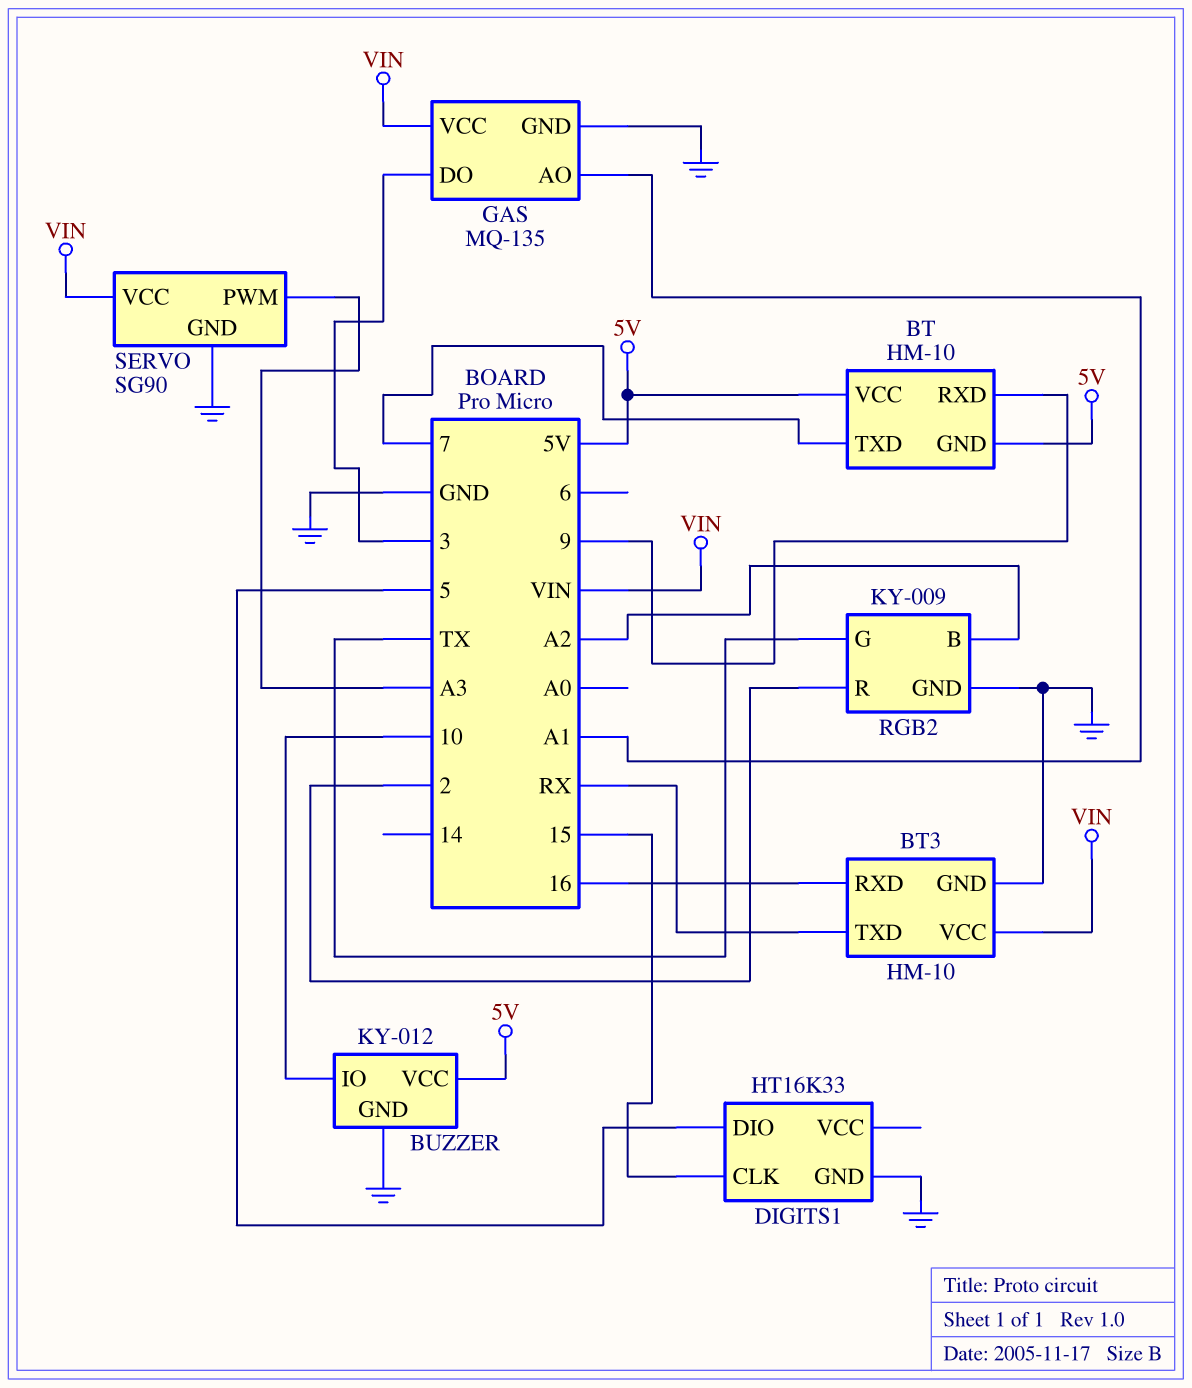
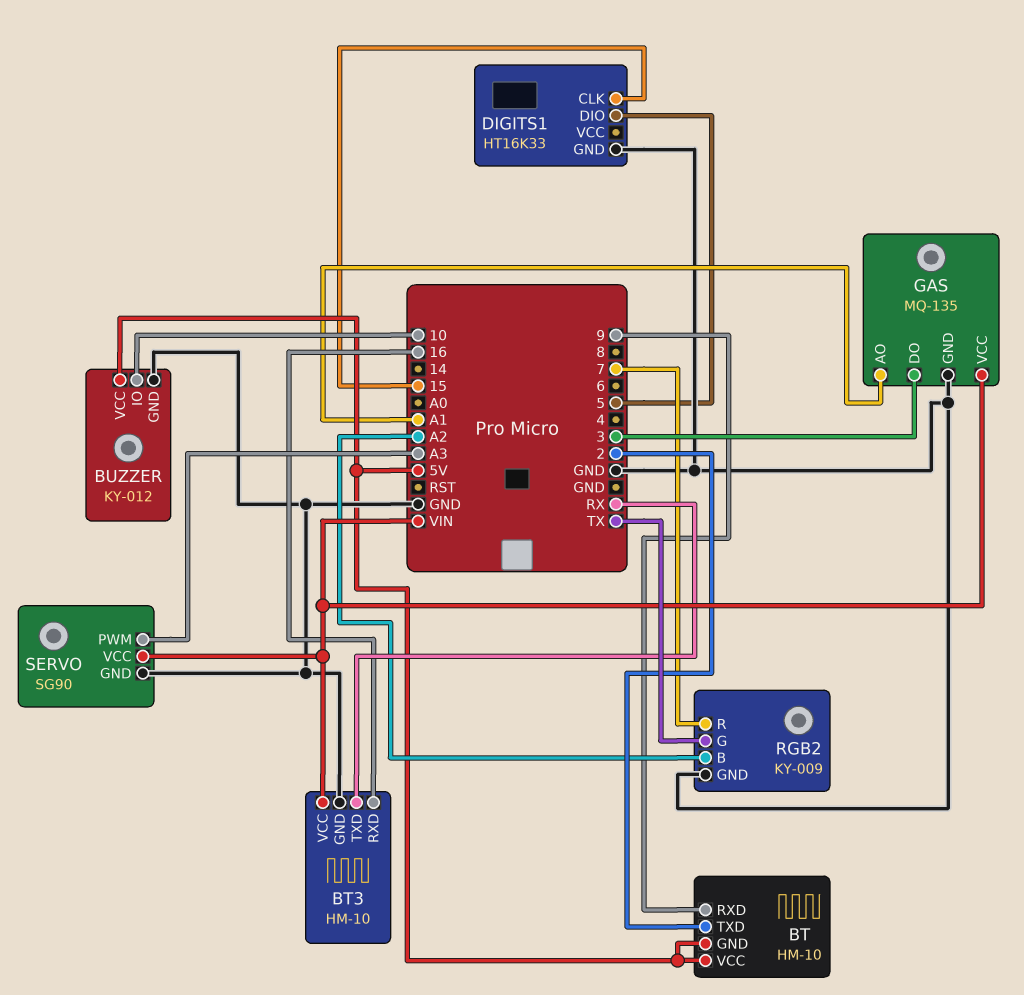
BT pin TXD: 7 -> 2
RGB2 pin R: 2 -> 7

